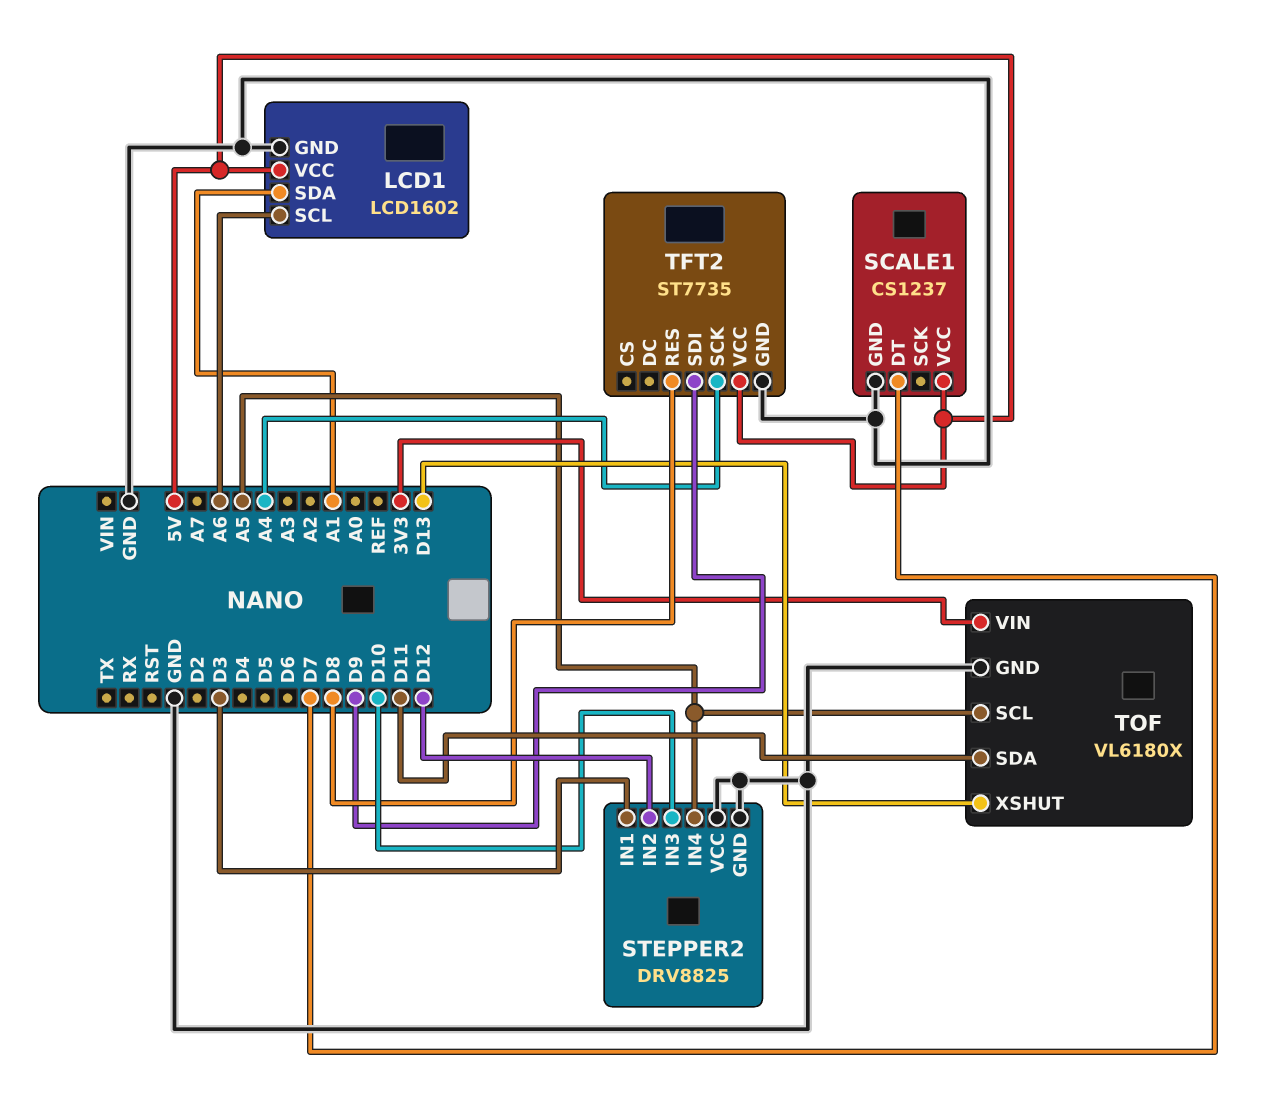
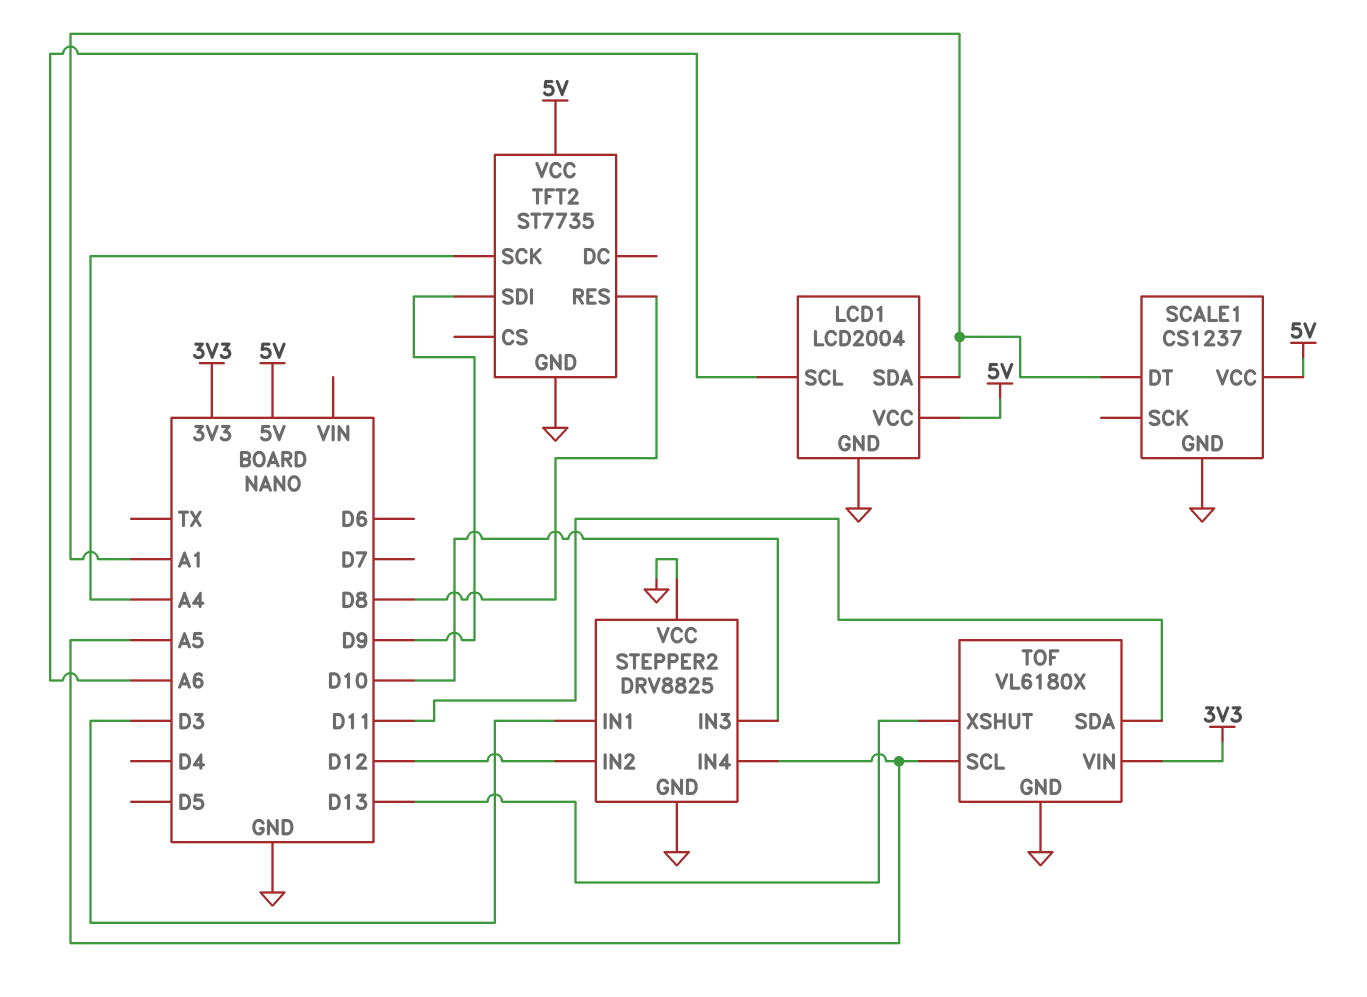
LCD1: LCD1602 -> LCD2004
SCALE1 pin DT: D7 -> A1

